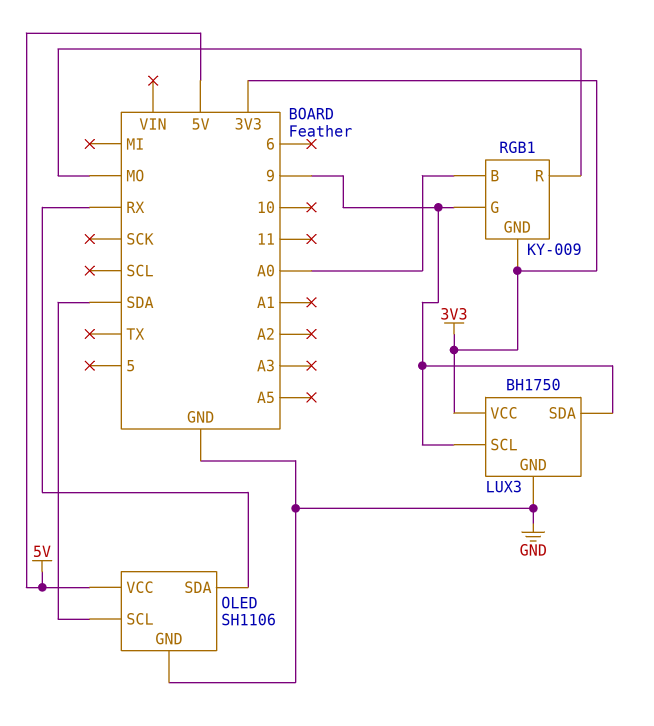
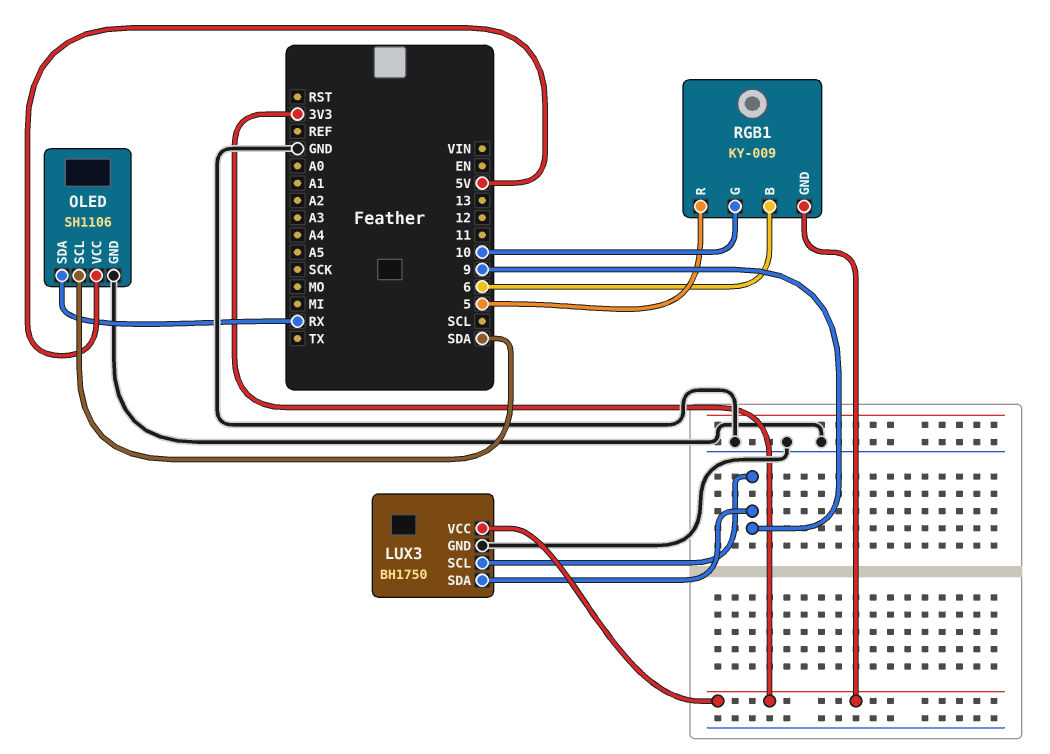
RGB1 pin B: A0 -> 6
RGB1 pin G: 9 -> 10
RGB1 pin R: MO -> 5

